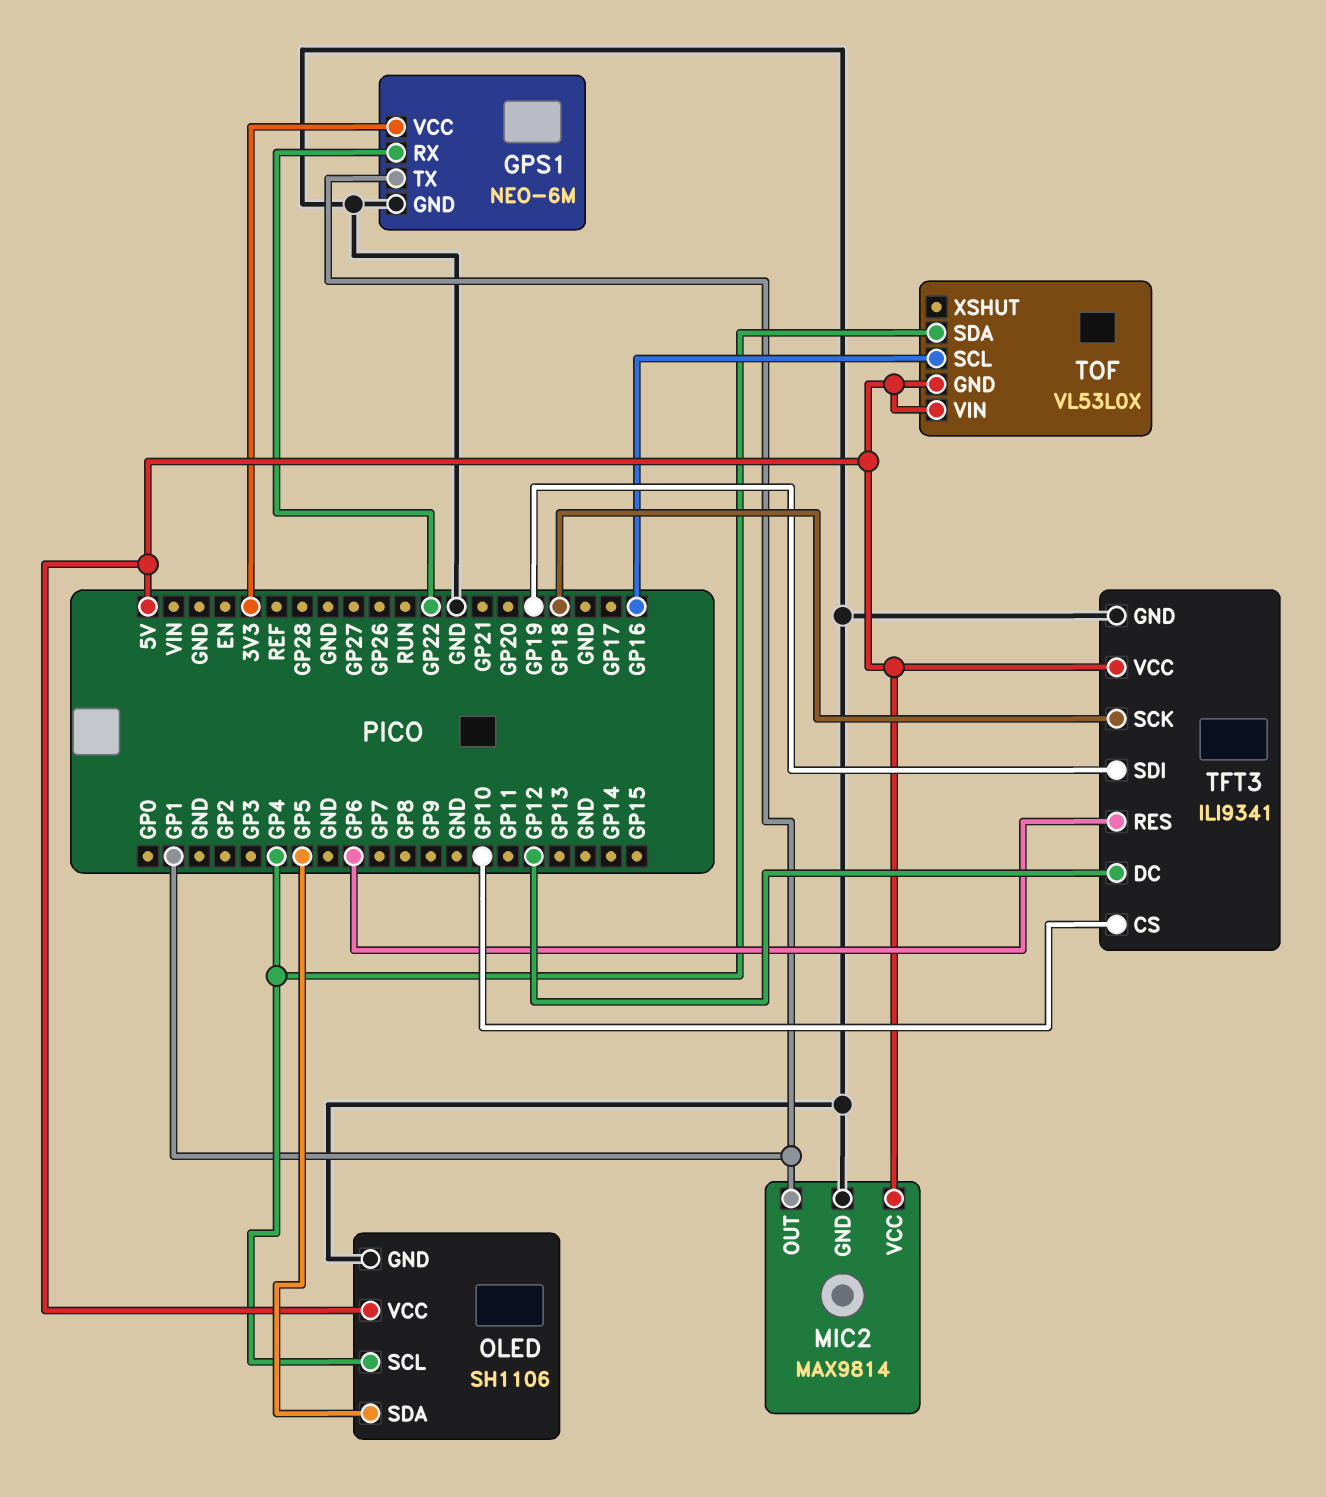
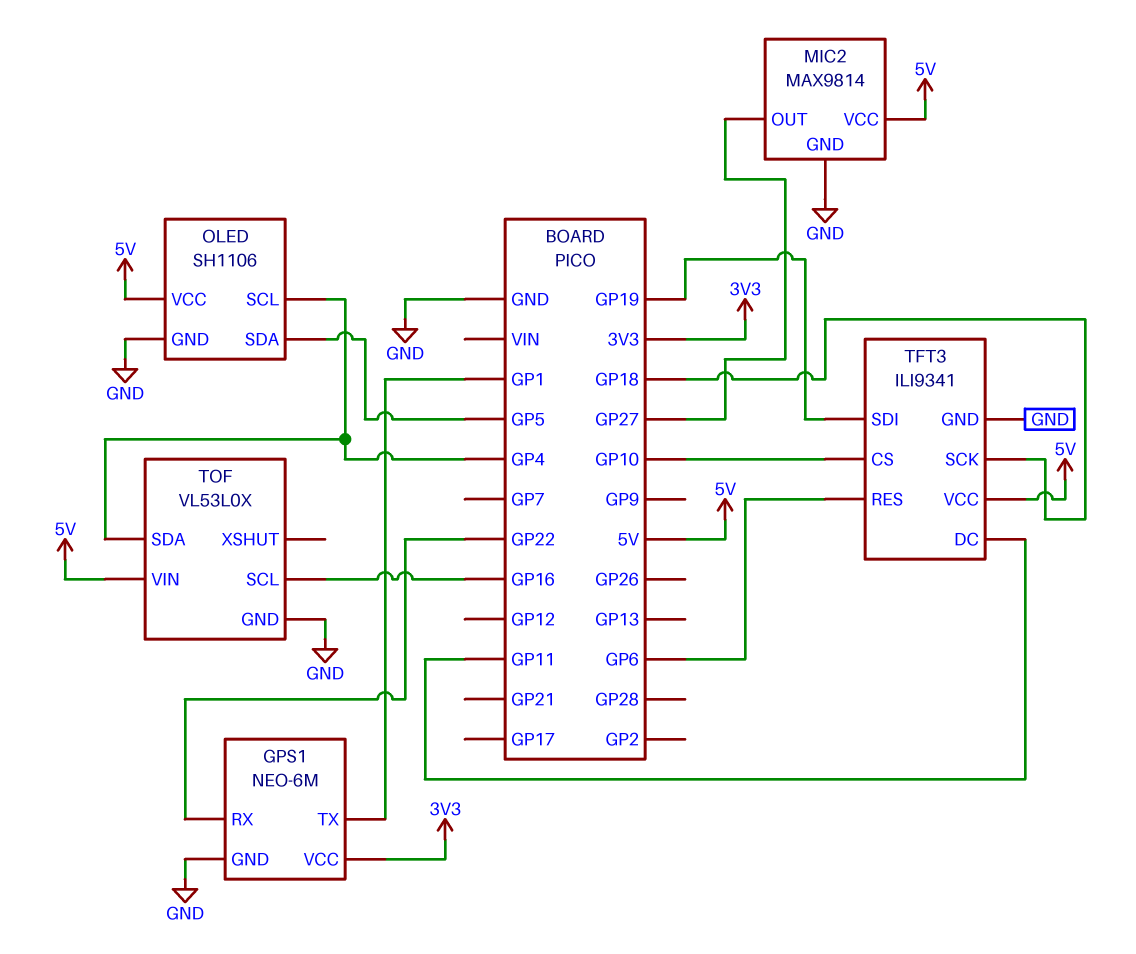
MIC2 pin OUT: GP1 -> GP27
TFT3 pin DC: GP12 -> GP11
TOF pin GND: 5V -> GND

